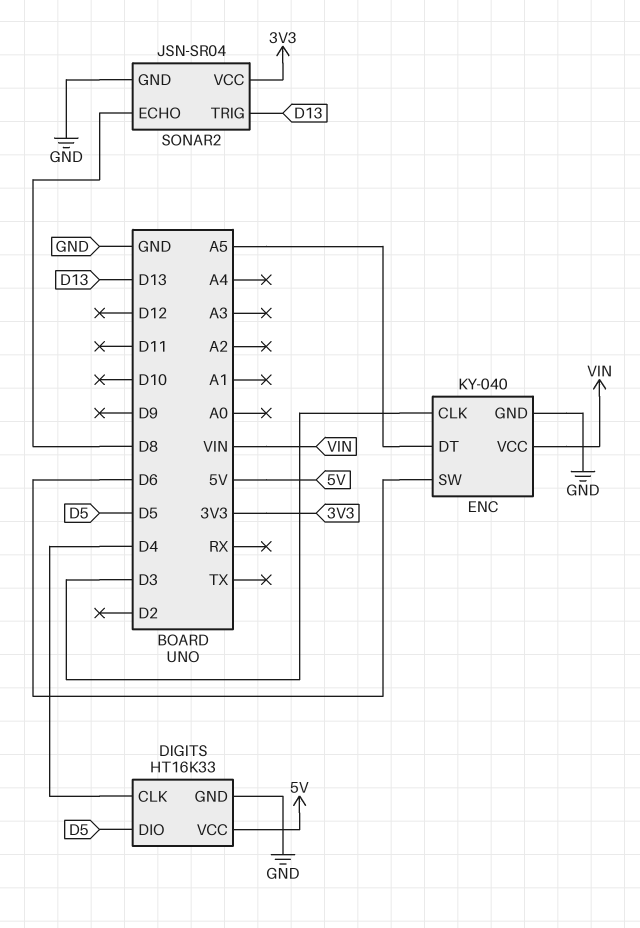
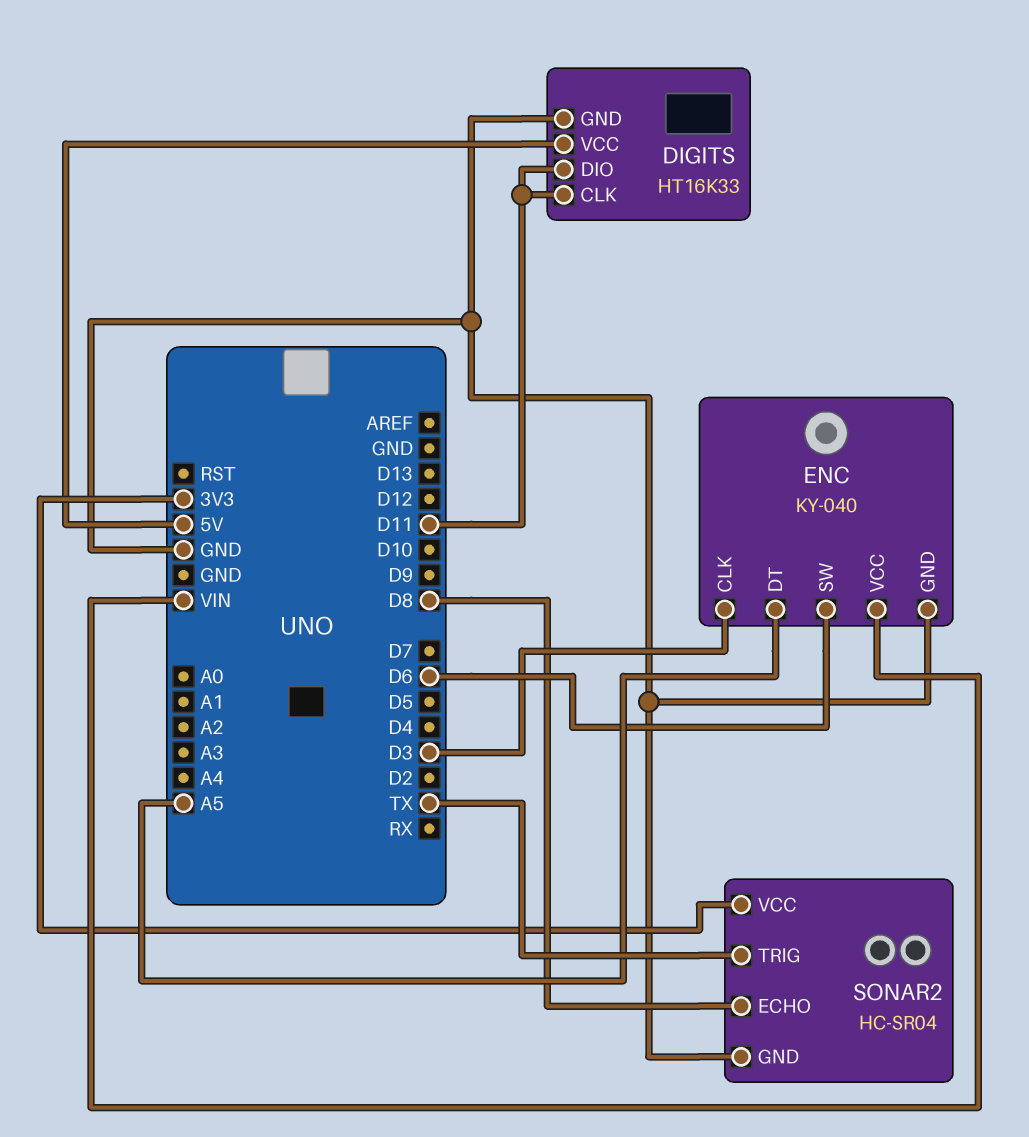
DIGITS pin CLK: D4 -> D11
DIGITS pin DIO: D5 -> D11
SONAR2: JSN-SR04 -> HC-SR04
SONAR2 pin TRIG: D13 -> TX

